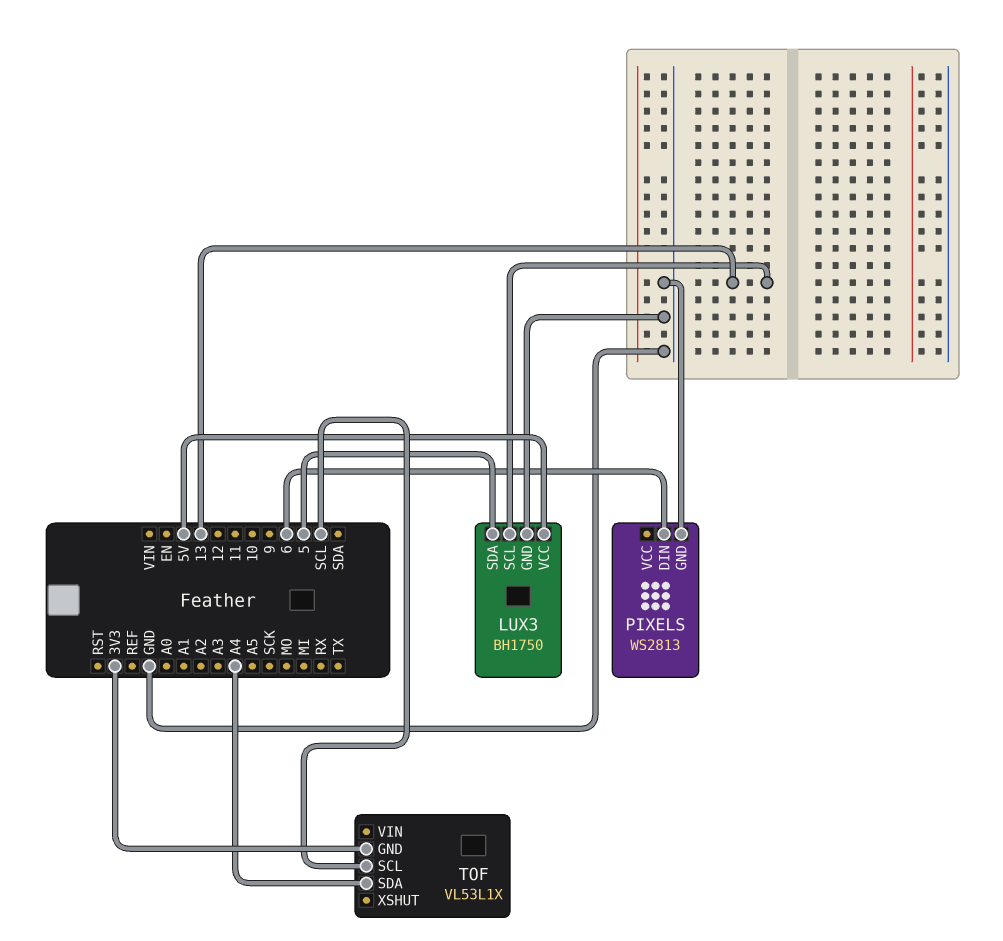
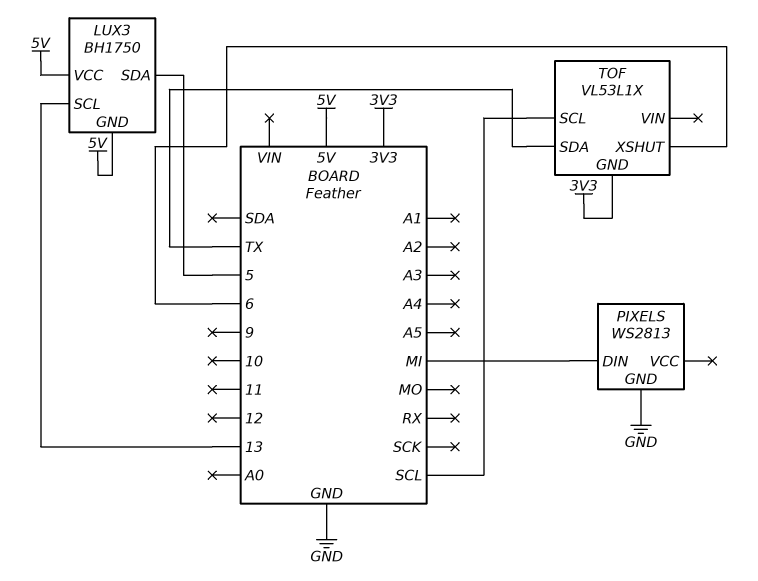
LUX3 pin GND: GND -> 5V
PIXELS pin DIN: 6 -> MI
TOF pin SDA: A4 -> TX
TOF pin XSHUT: none -> 6

